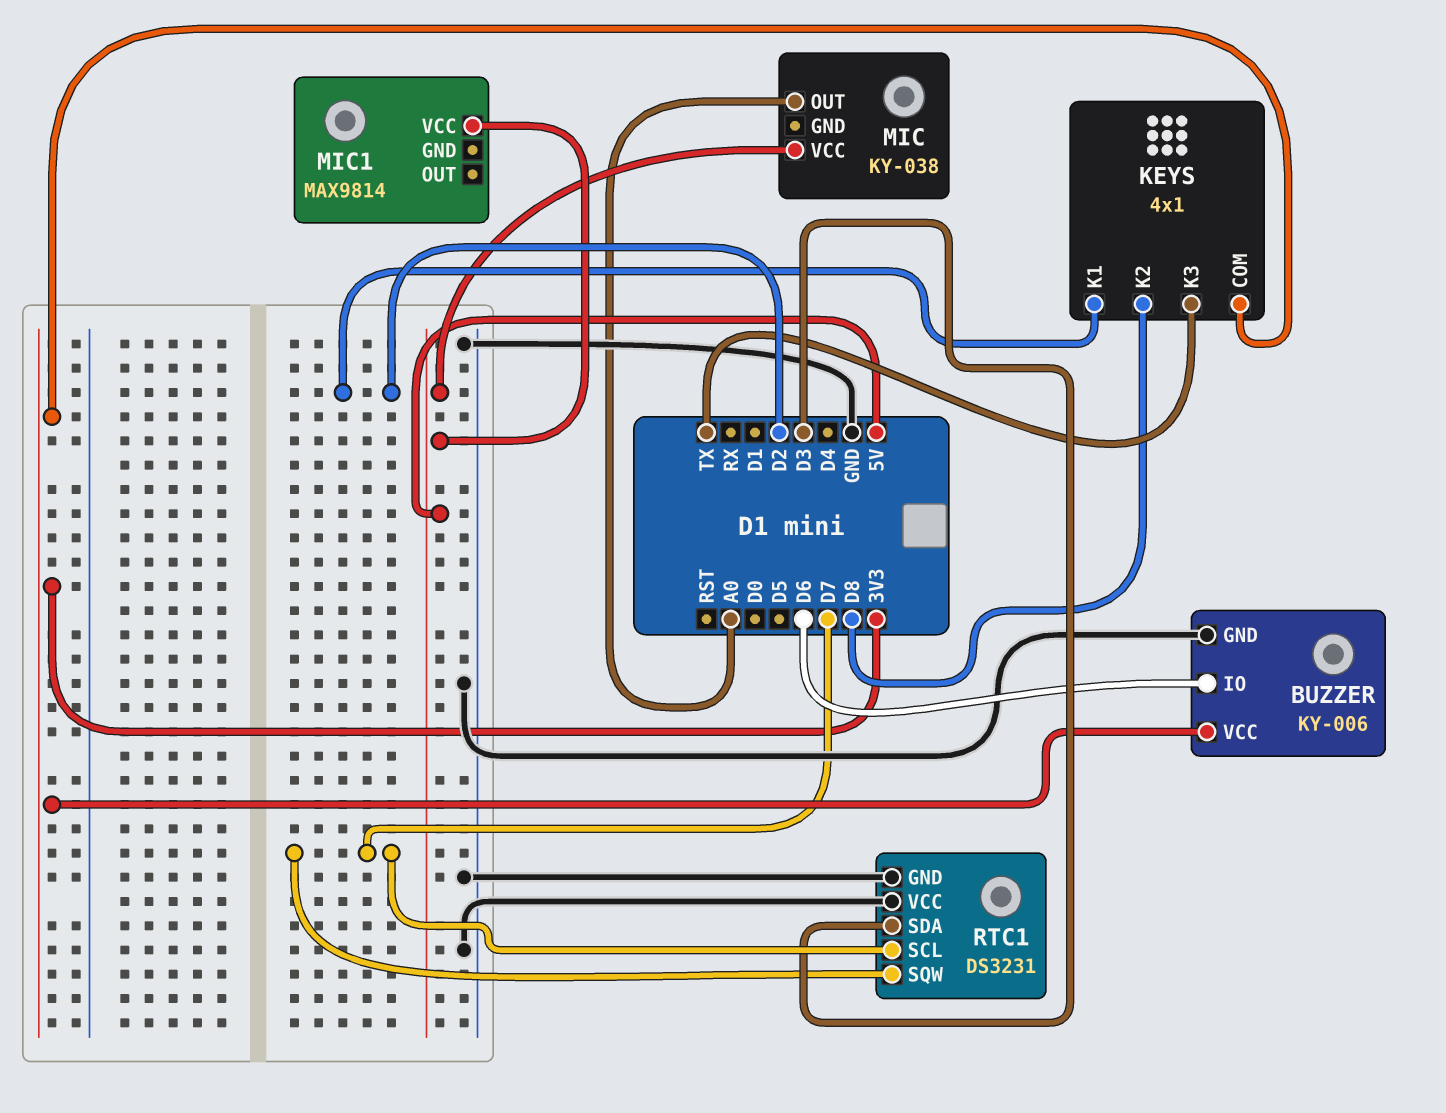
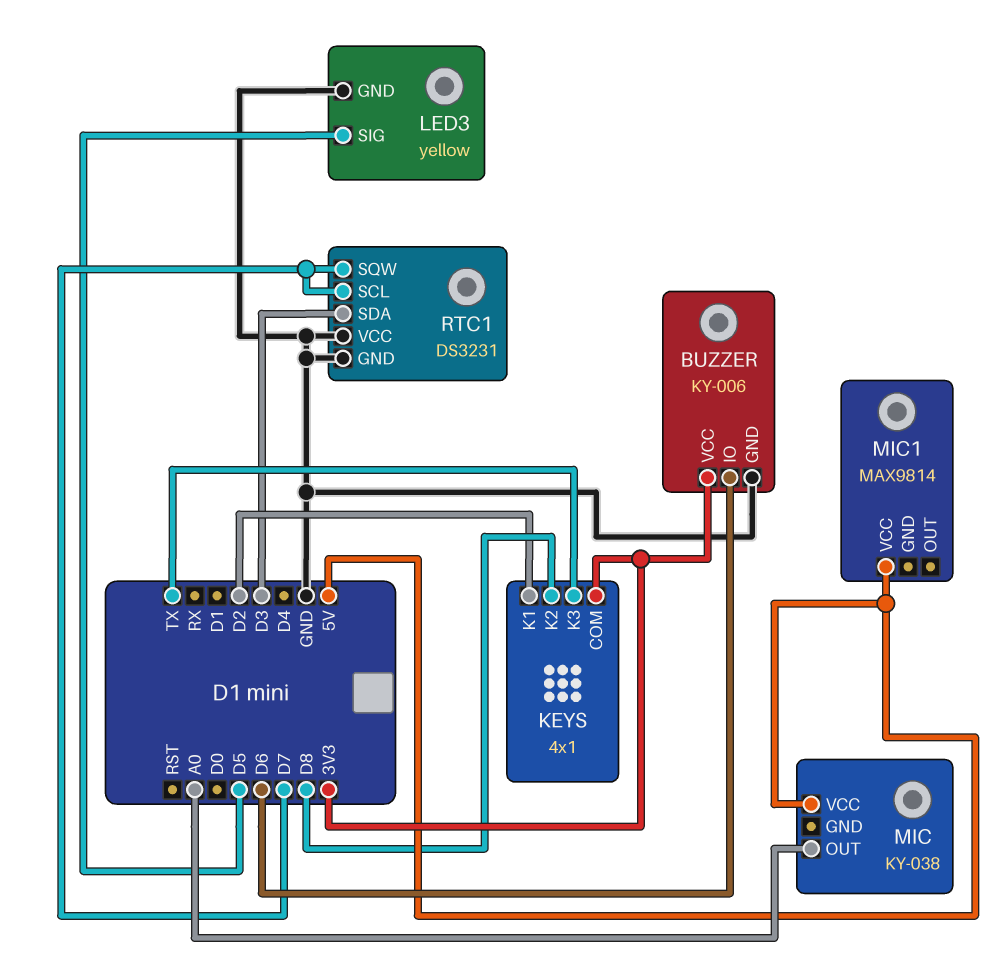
LED3: none -> yellow
LED3 pin GND: none -> GND
LED3 pin SIG: none -> D5

